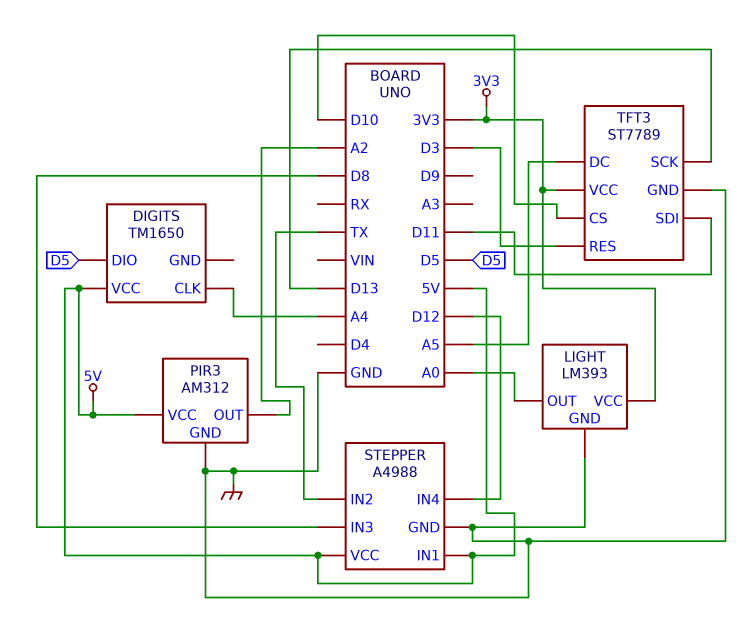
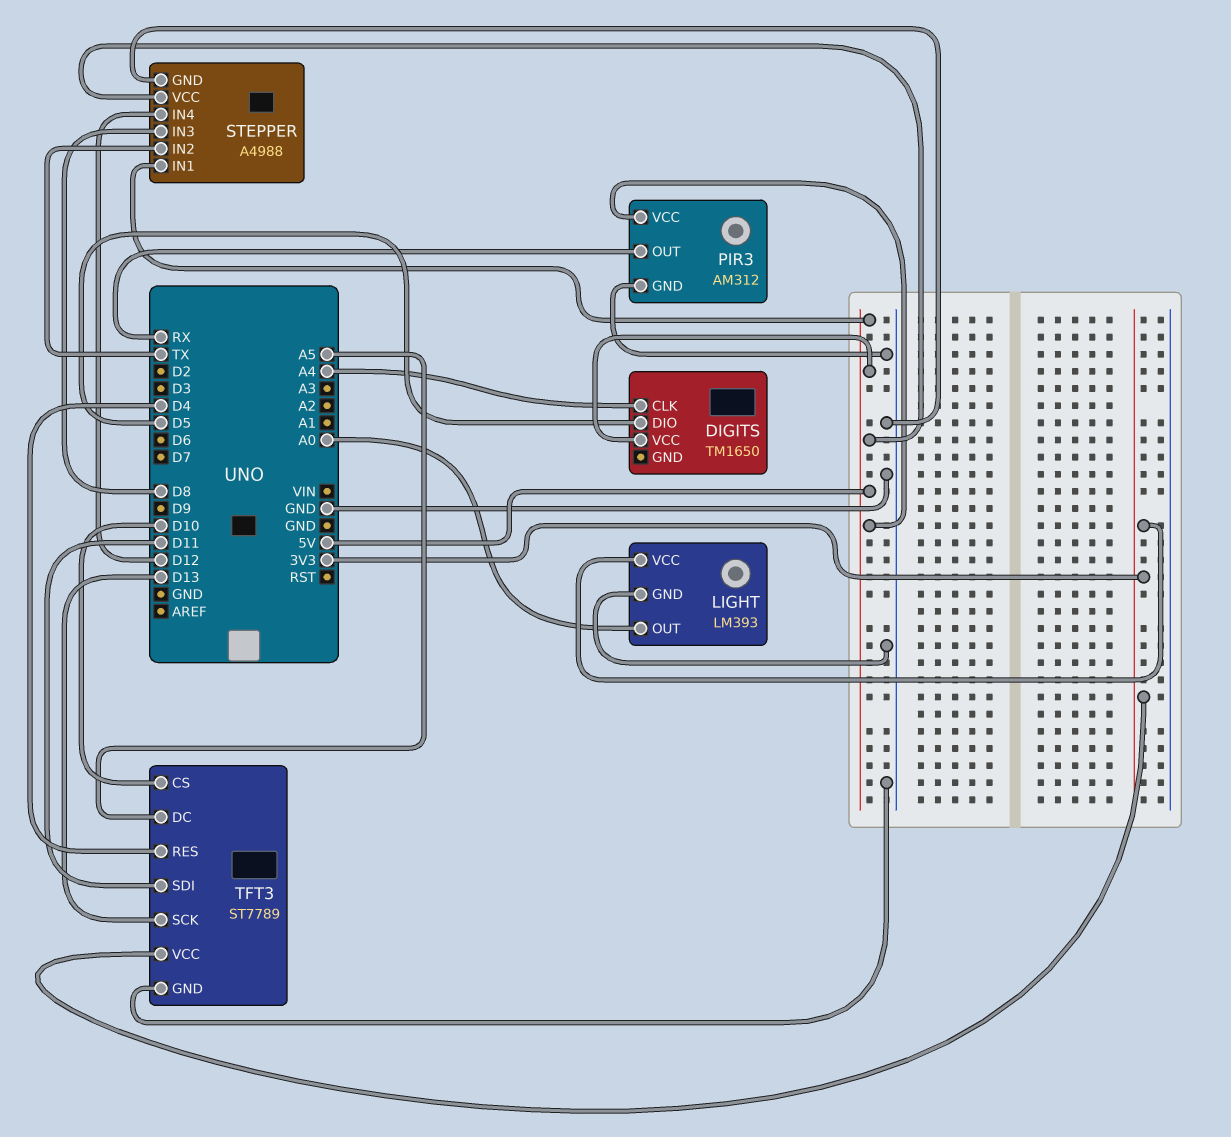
PIR3 pin OUT: A2 -> RX
TFT3 pin RES: D3 -> D4

